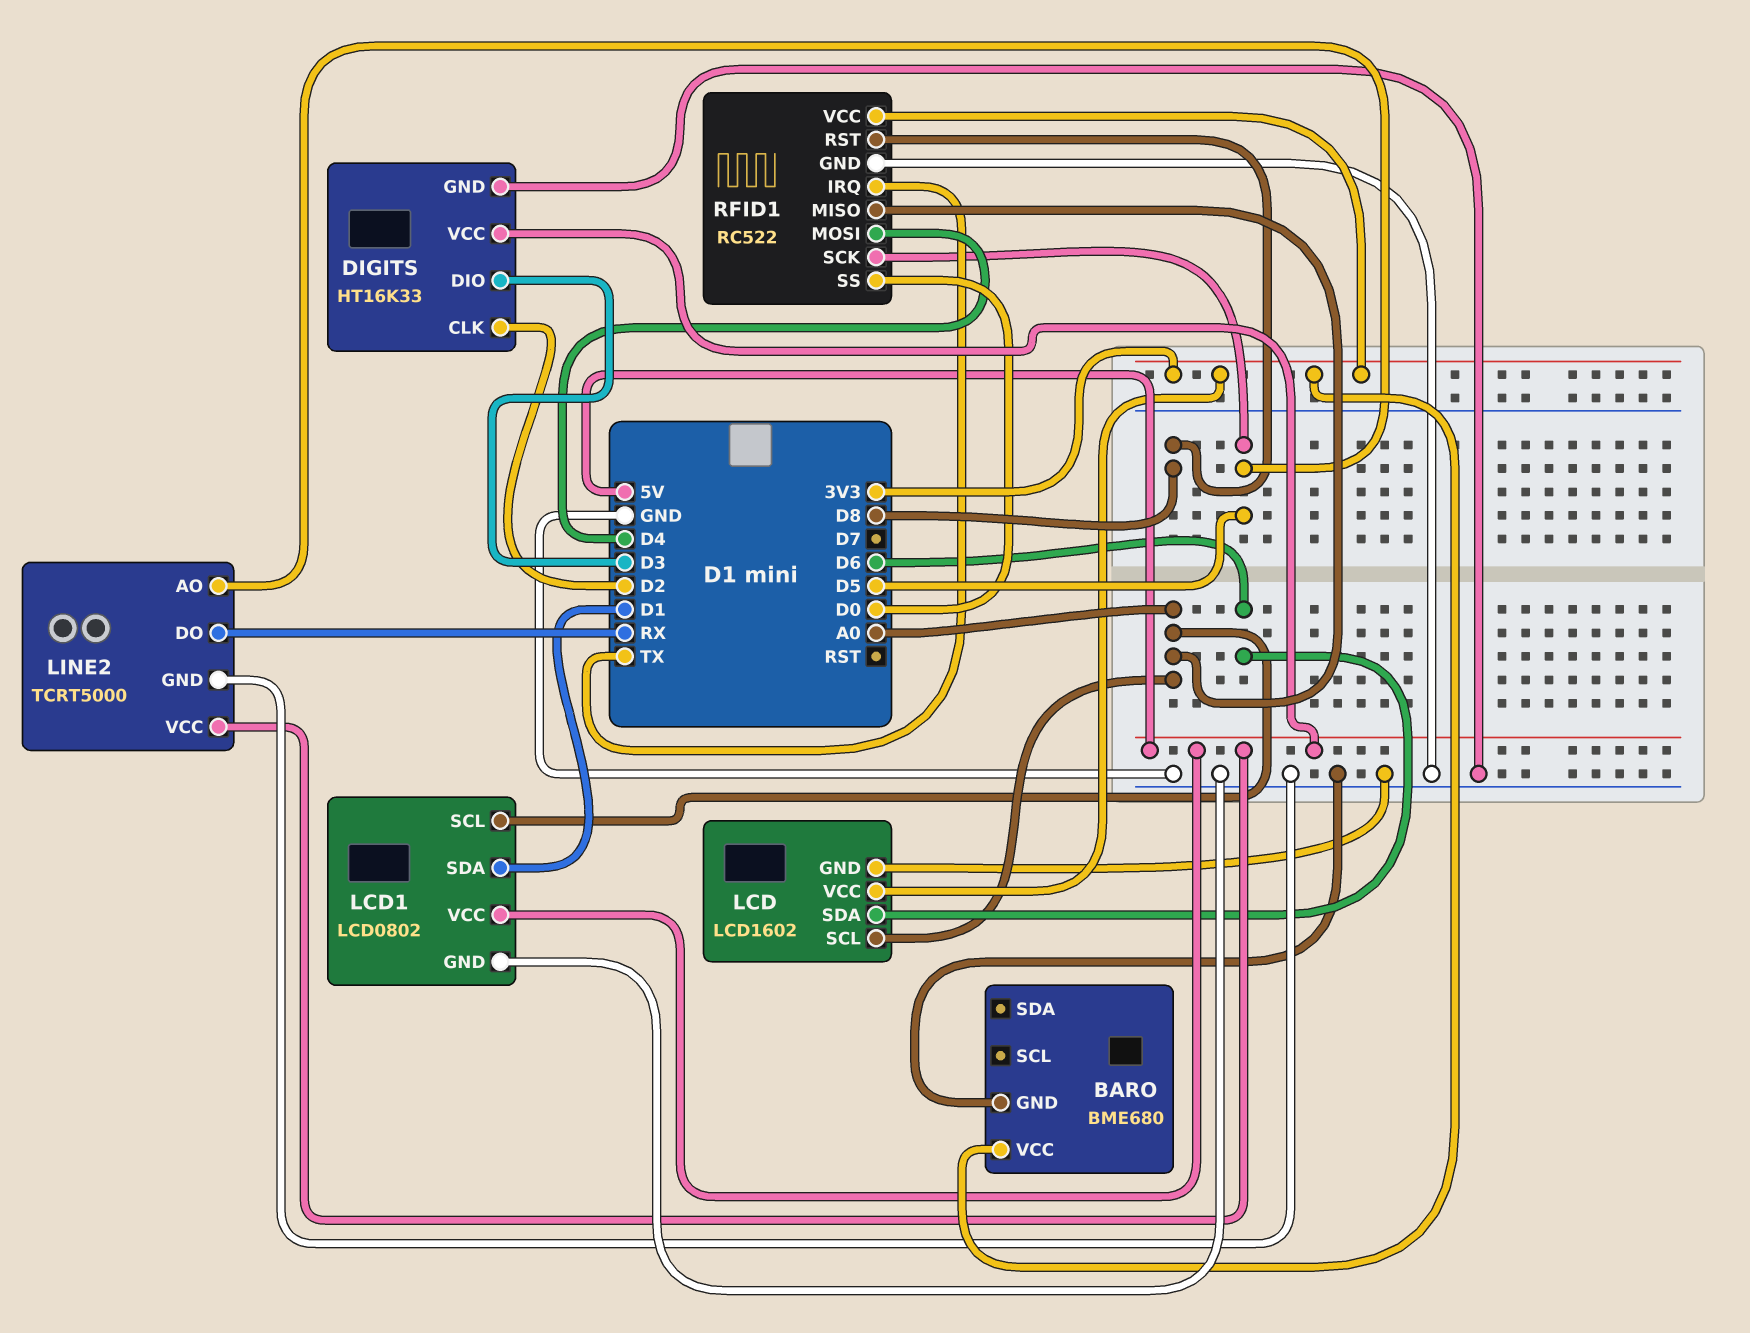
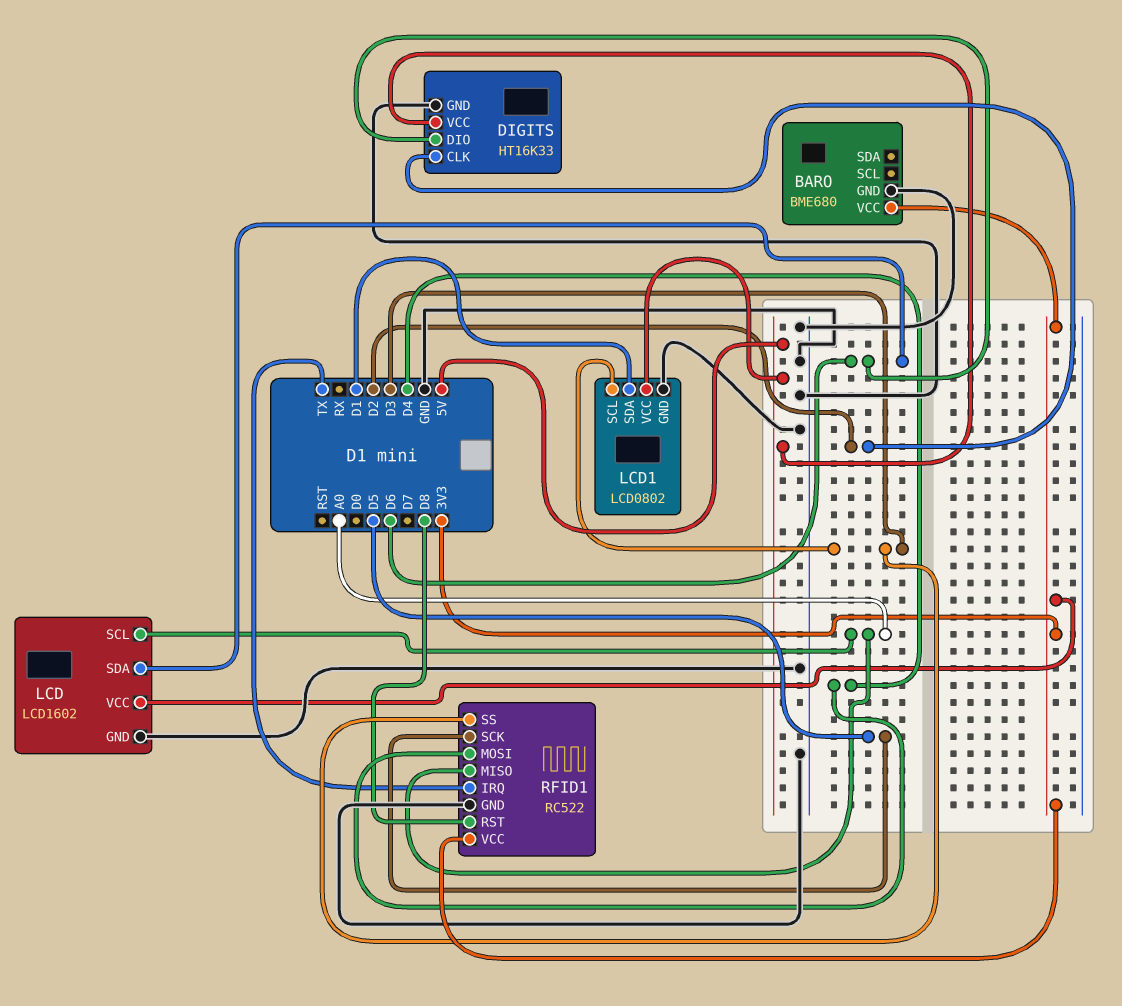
DIGITS pin DIO: D3 -> D6
LCD1 pin SCL: A0 -> D3
LINE2: TCRT5000 -> none
LINE2 pin AO: D5 -> none
LINE2 pin DO: RX -> none
LINE2 pin GND: GND -> none
LINE2 pin VCC: 5V -> none
RFID1 pin SS: D0 -> D3

